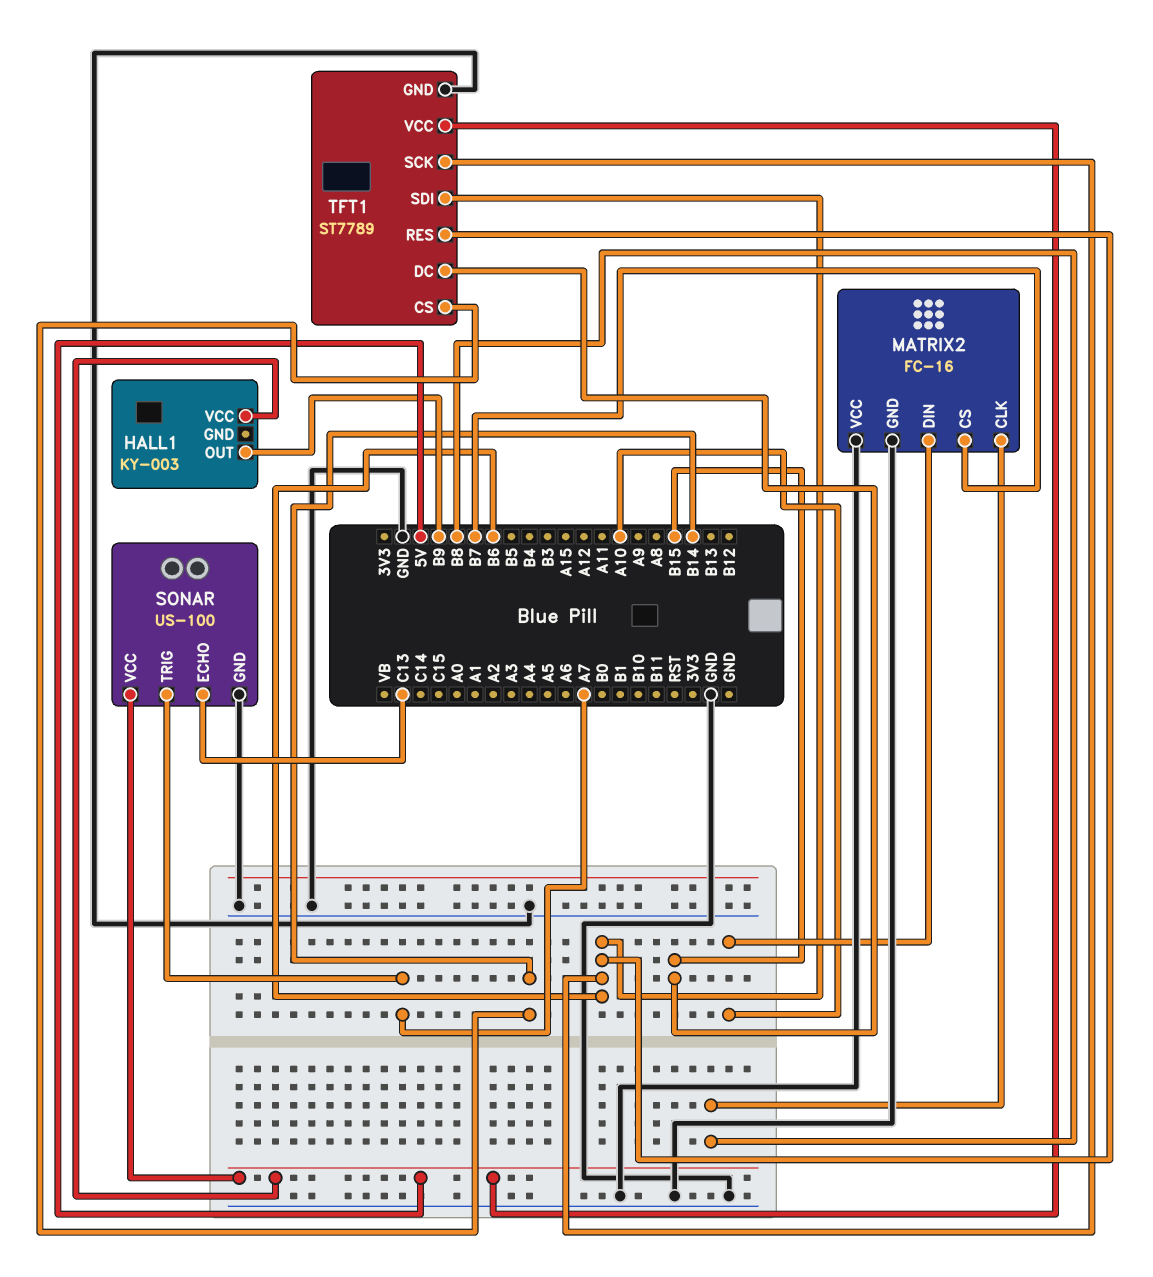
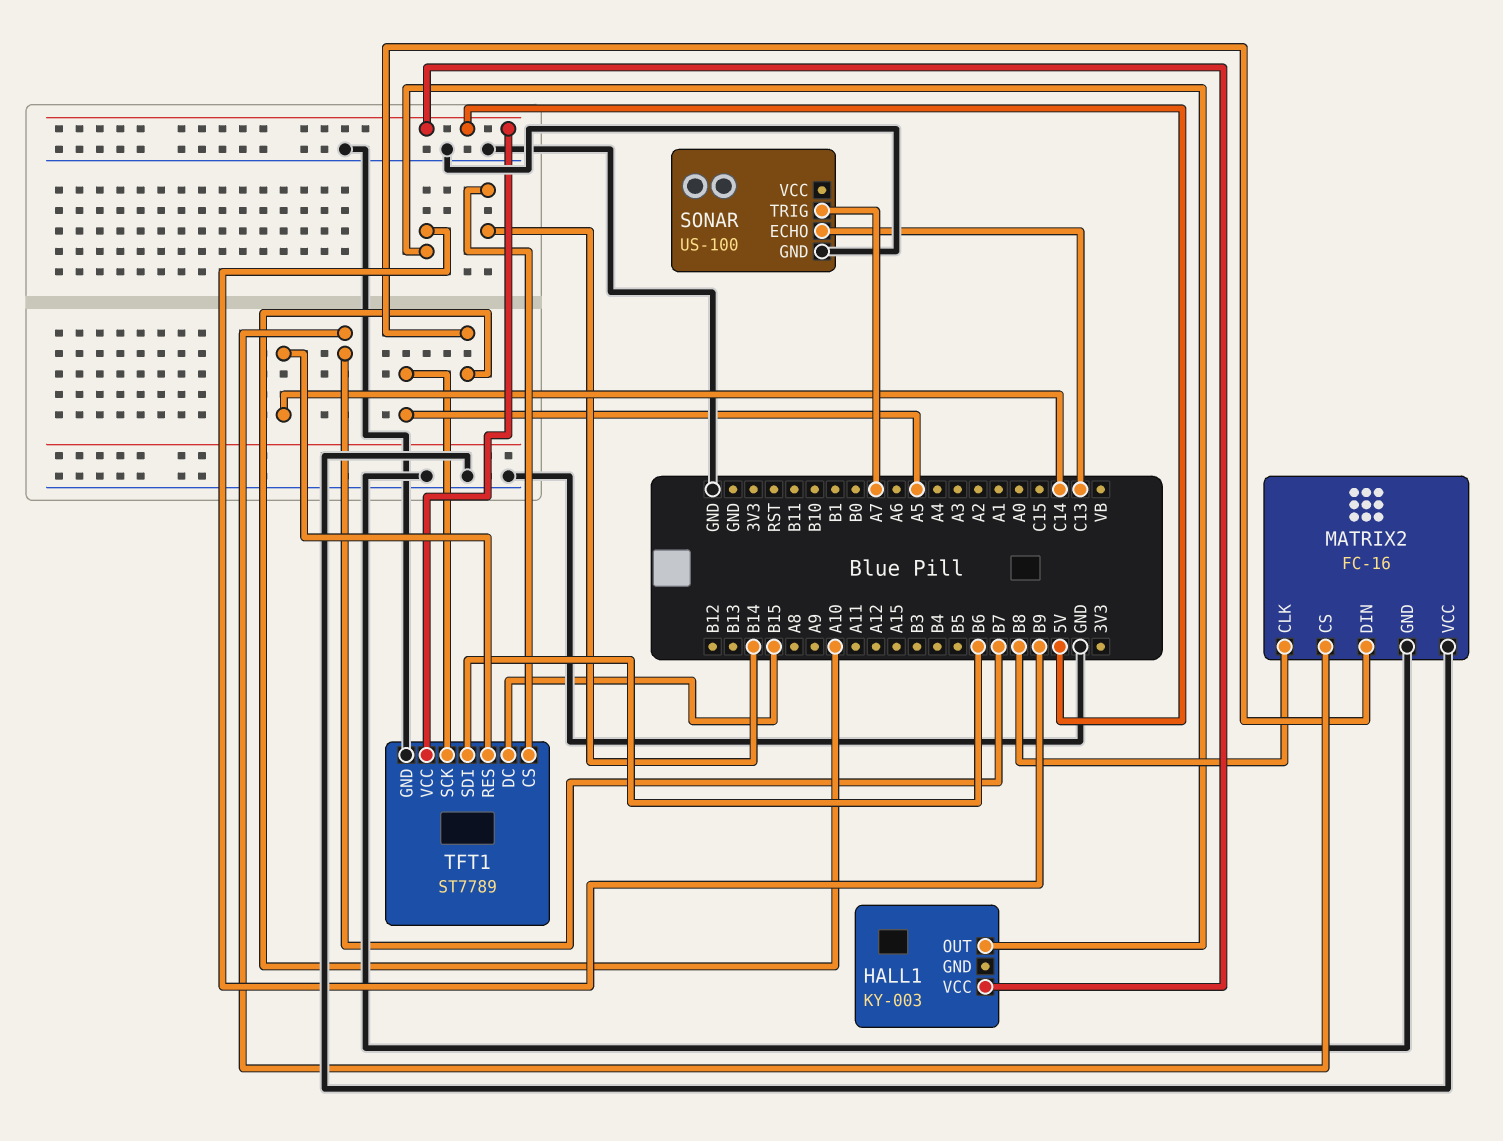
SONAR pin VCC: 5V -> none
TFT1 pin RES: B6 -> C14
TFT1 pin SCK: B6 -> A5

